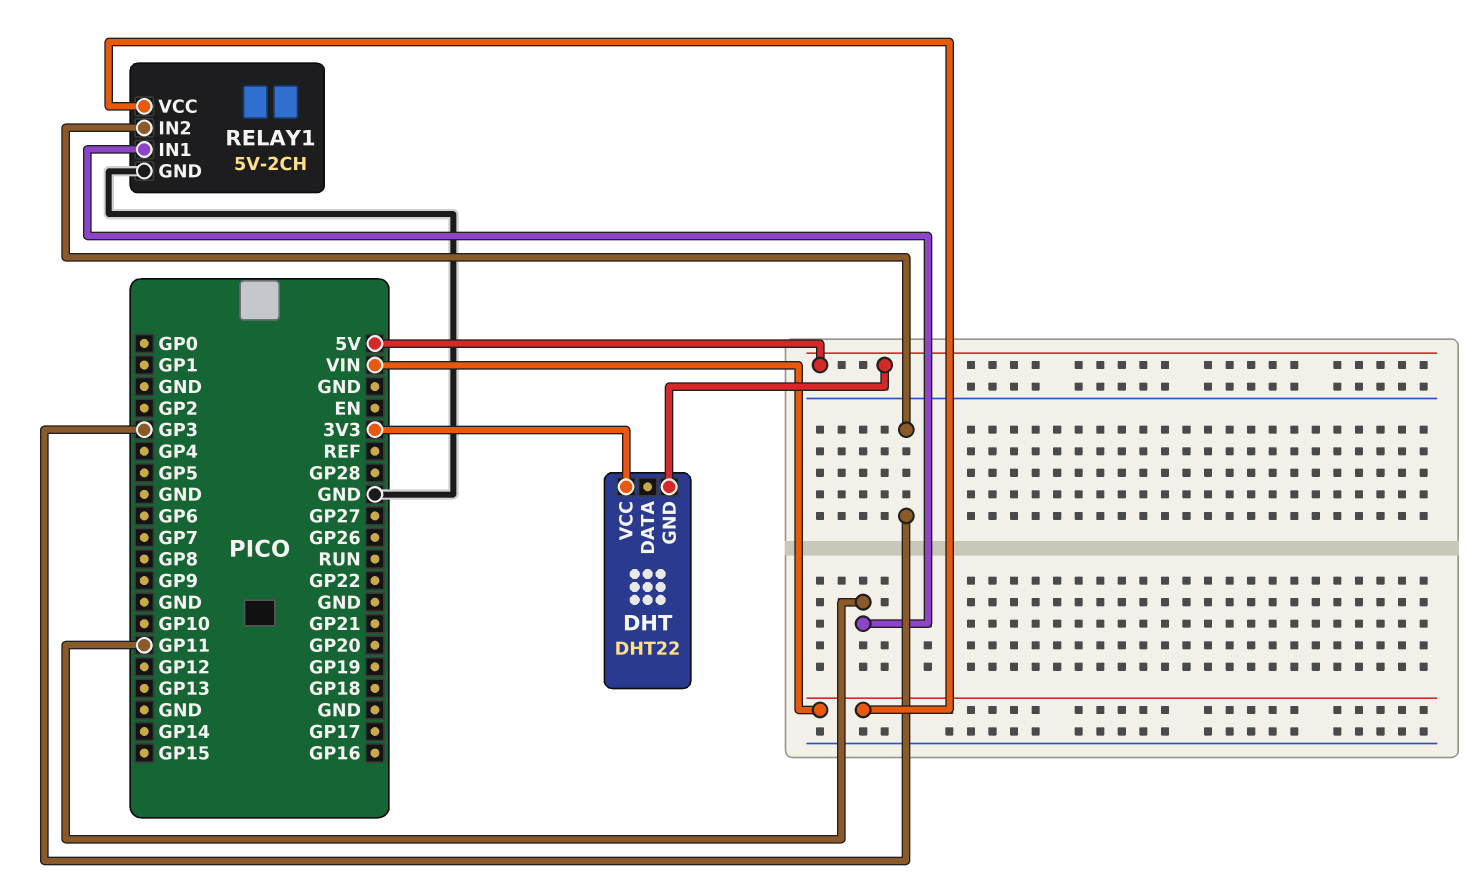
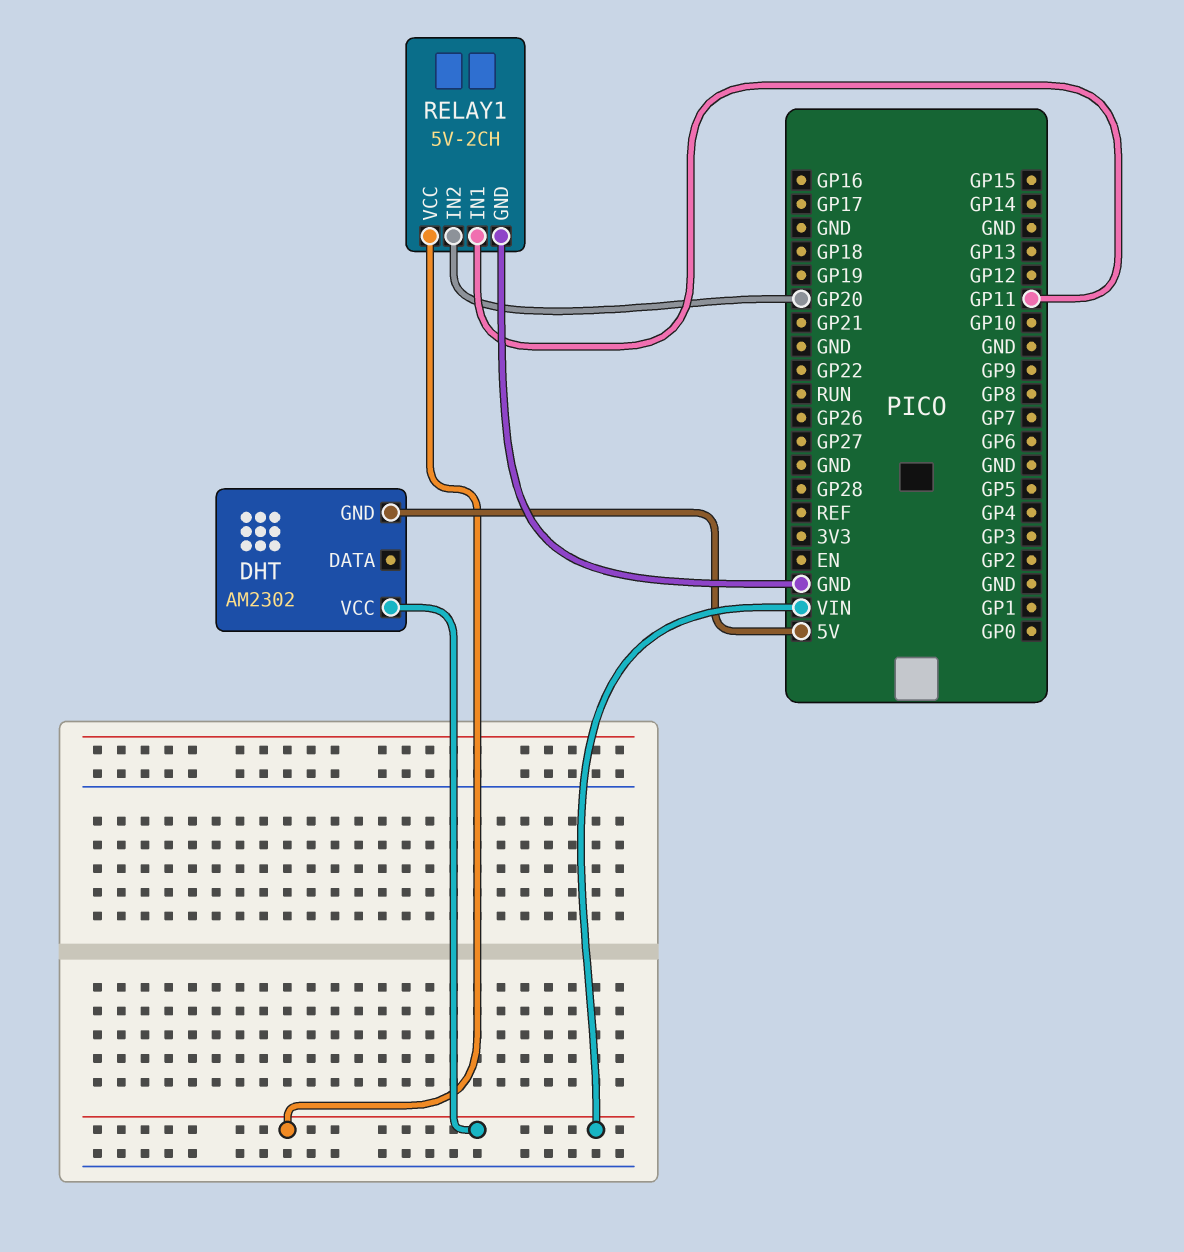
DHT: DHT22 -> AM2302
DHT pin VCC: 3V3 -> VIN
RELAY1 pin IN2: GP3 -> GP20

